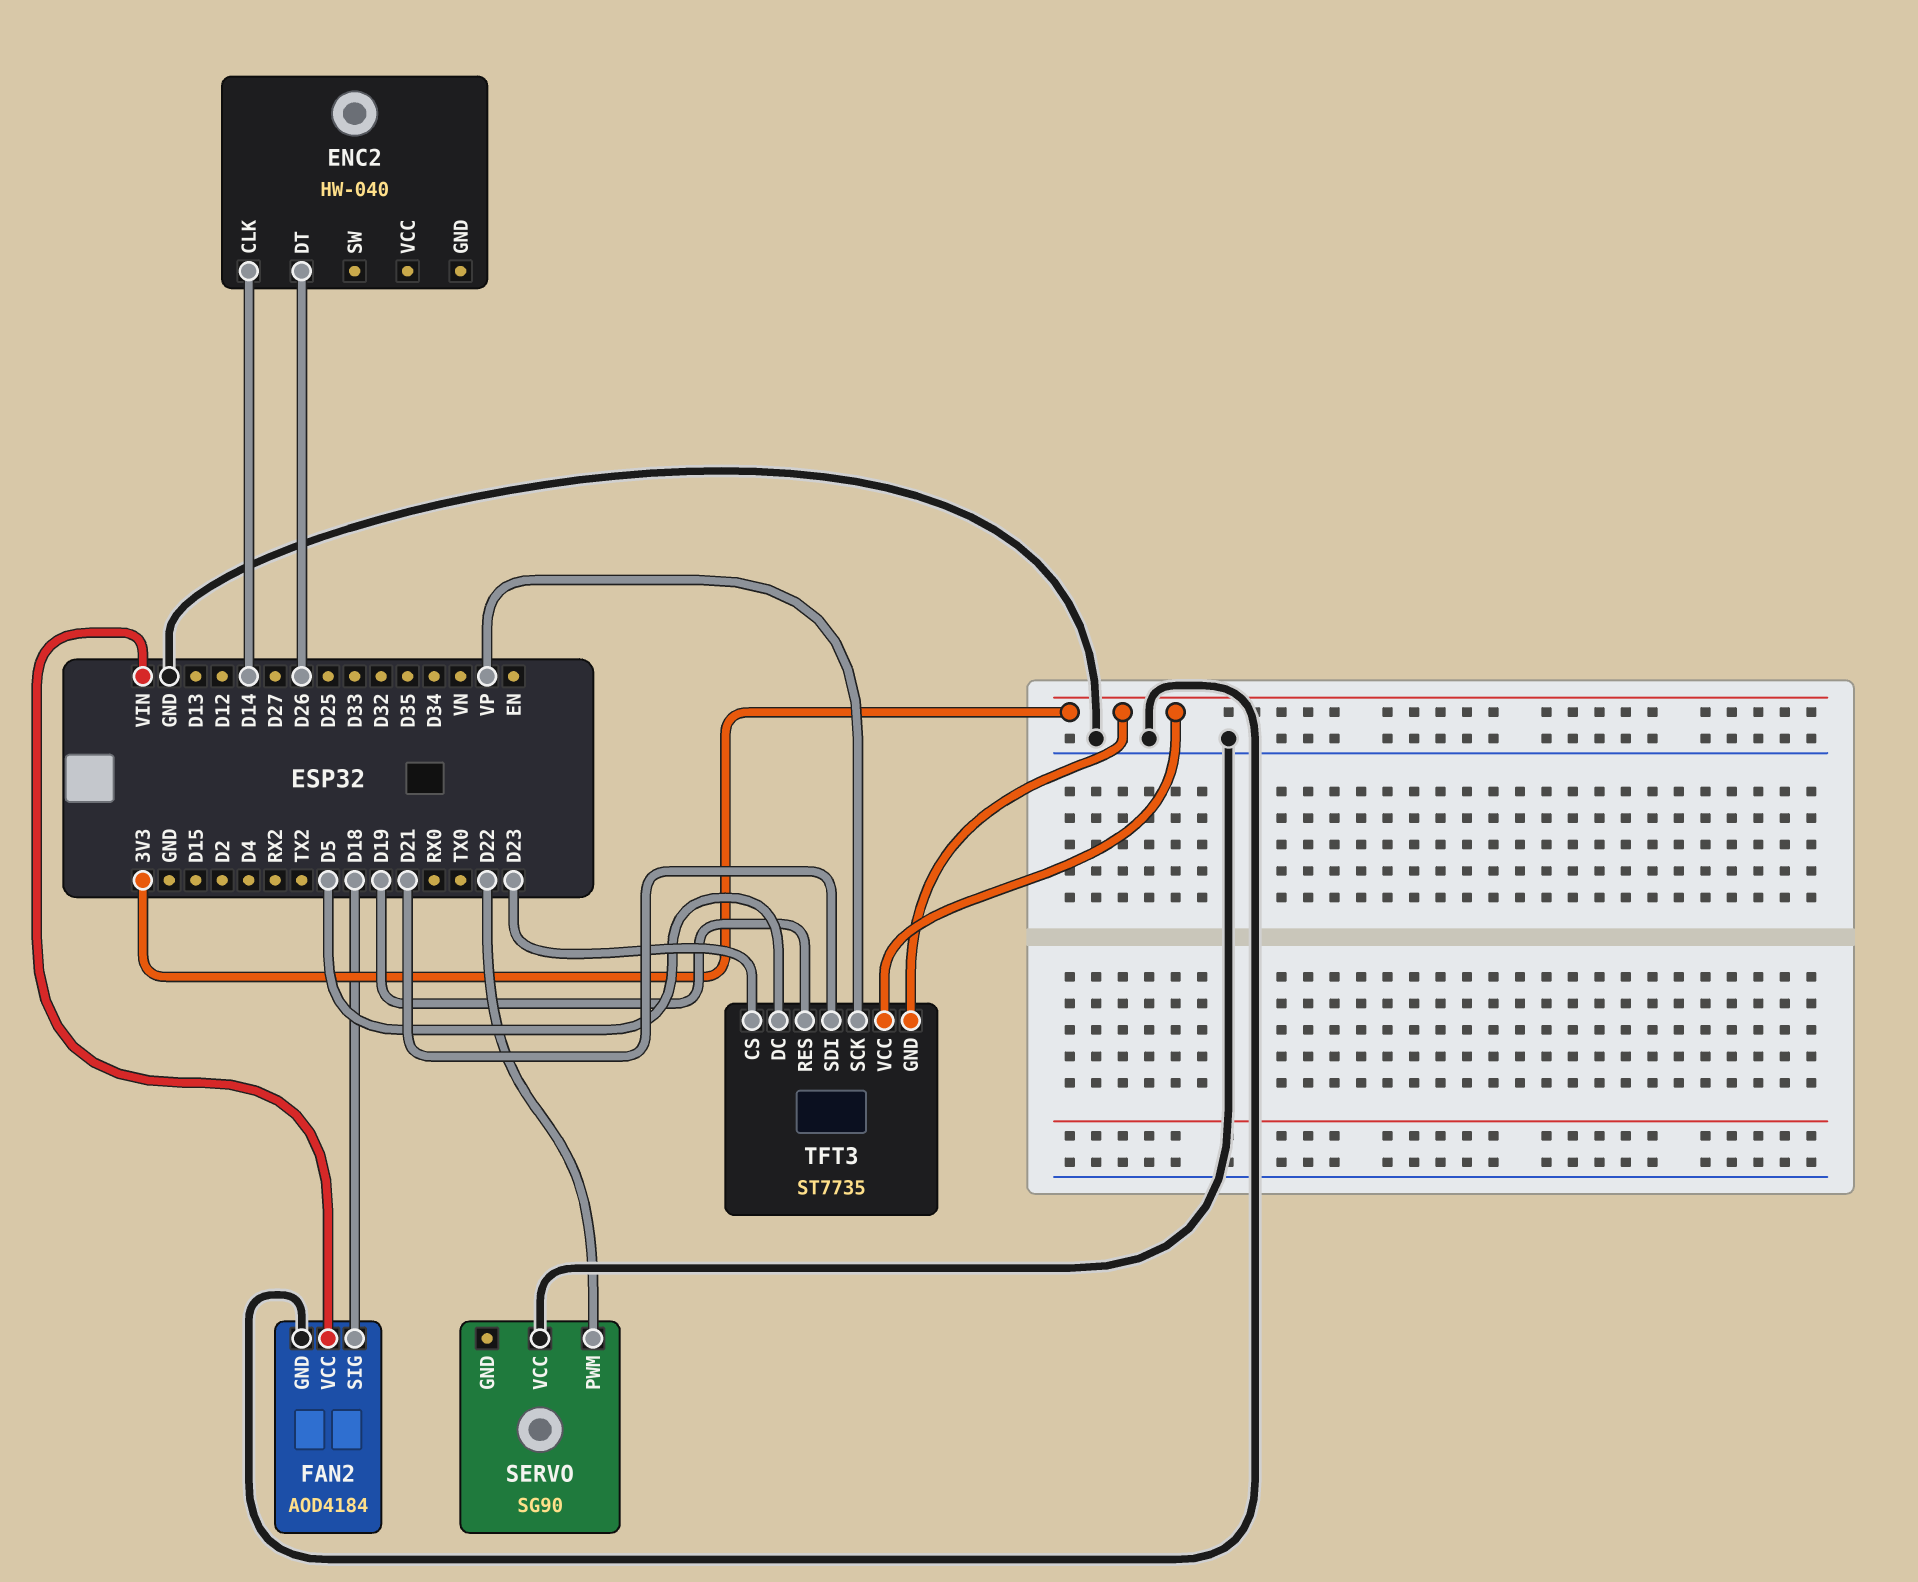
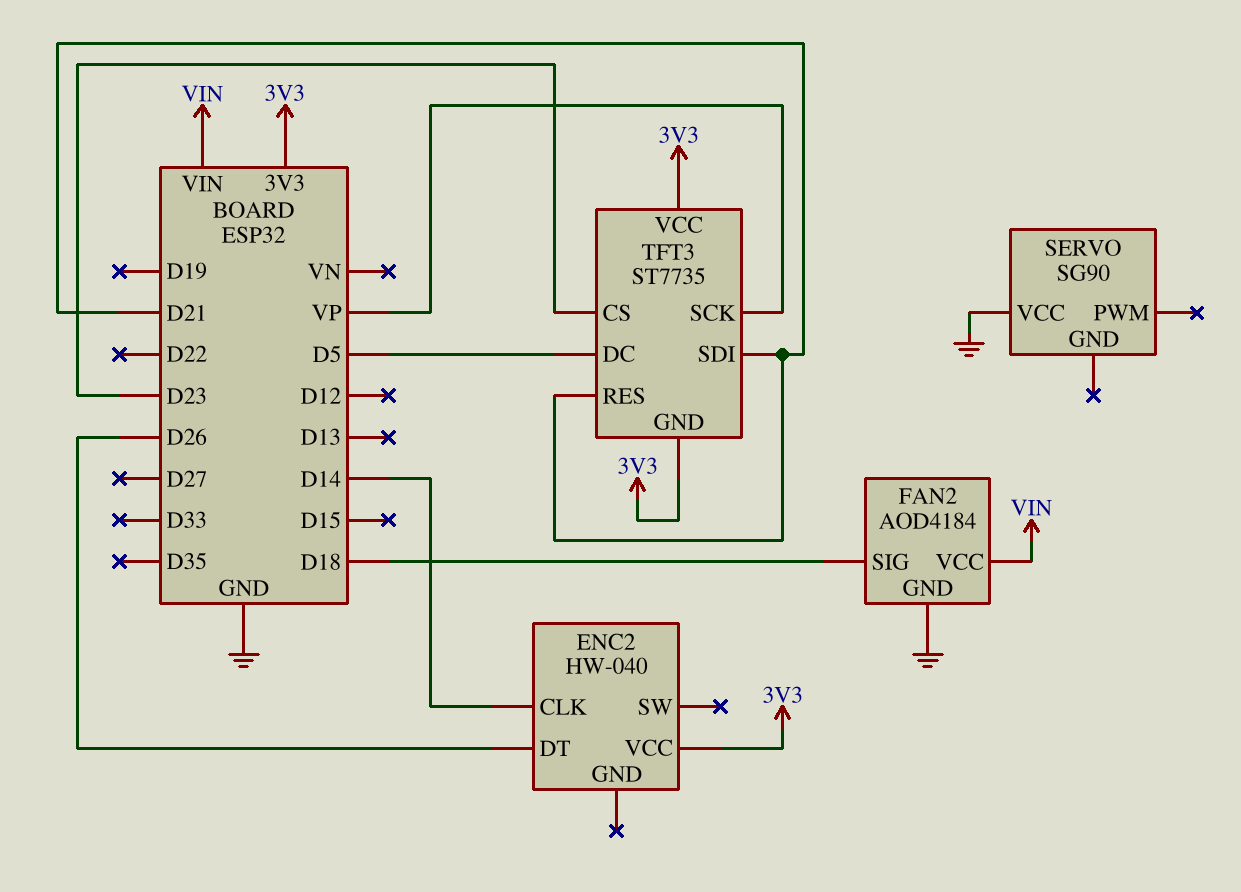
ENC2 pin VCC: none -> 3V3
SERVO pin PWM: D22 -> none
TFT3 pin RES: D19 -> D21

